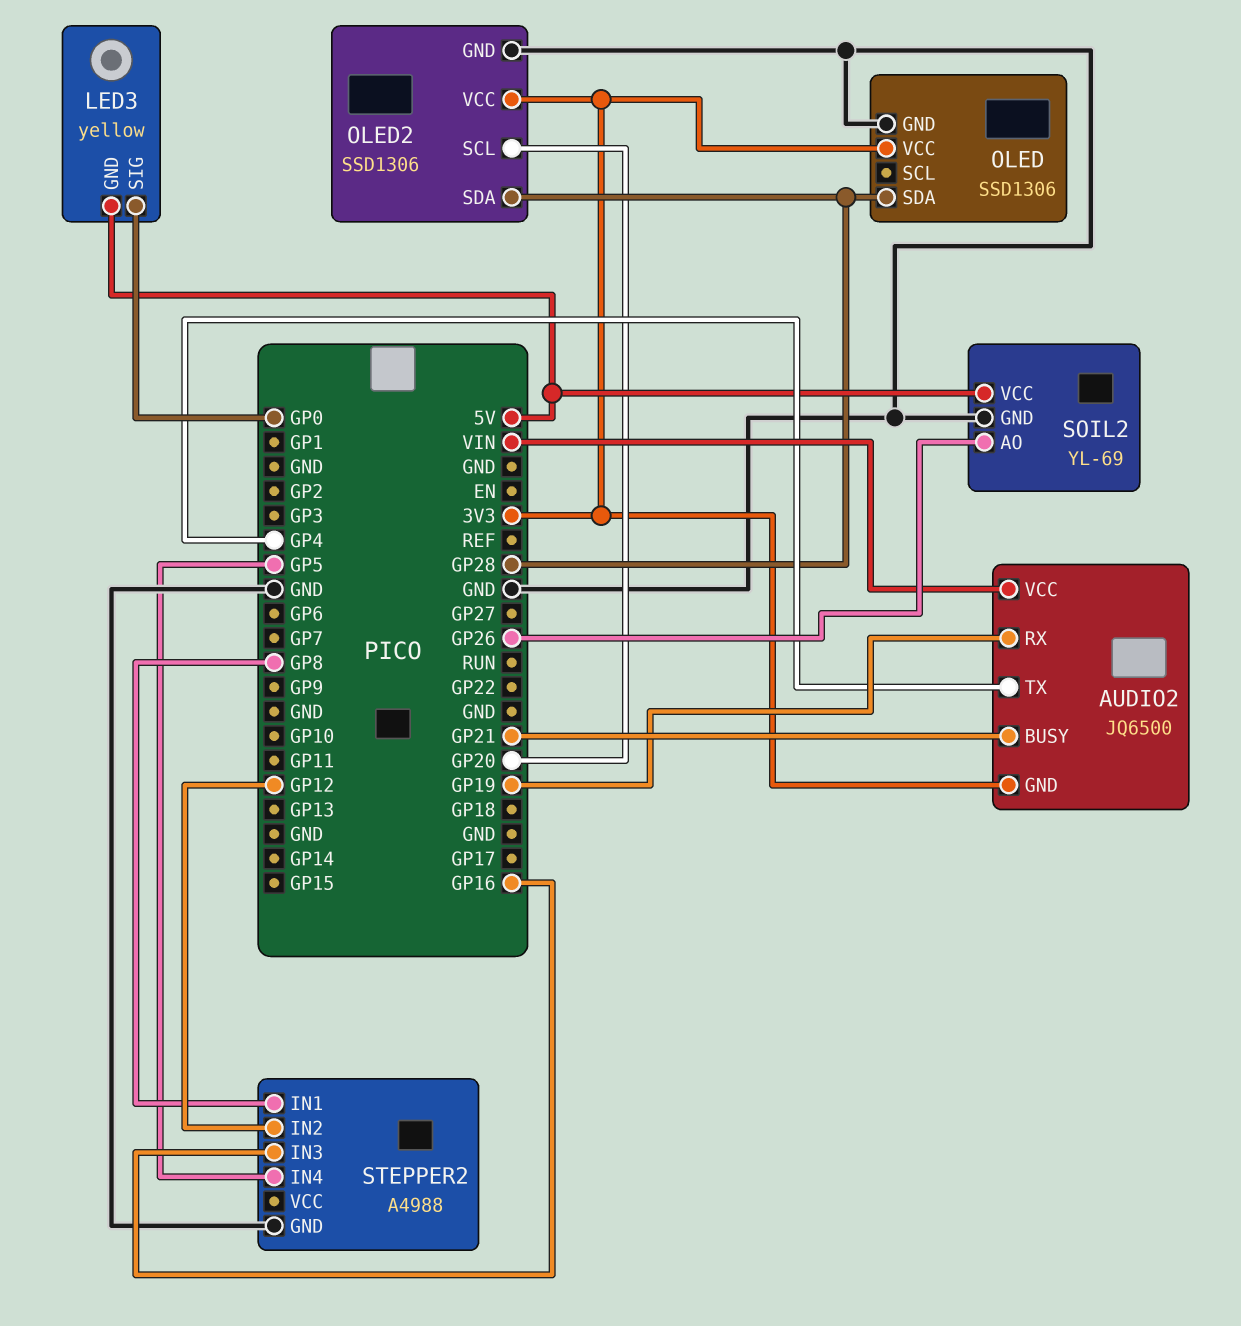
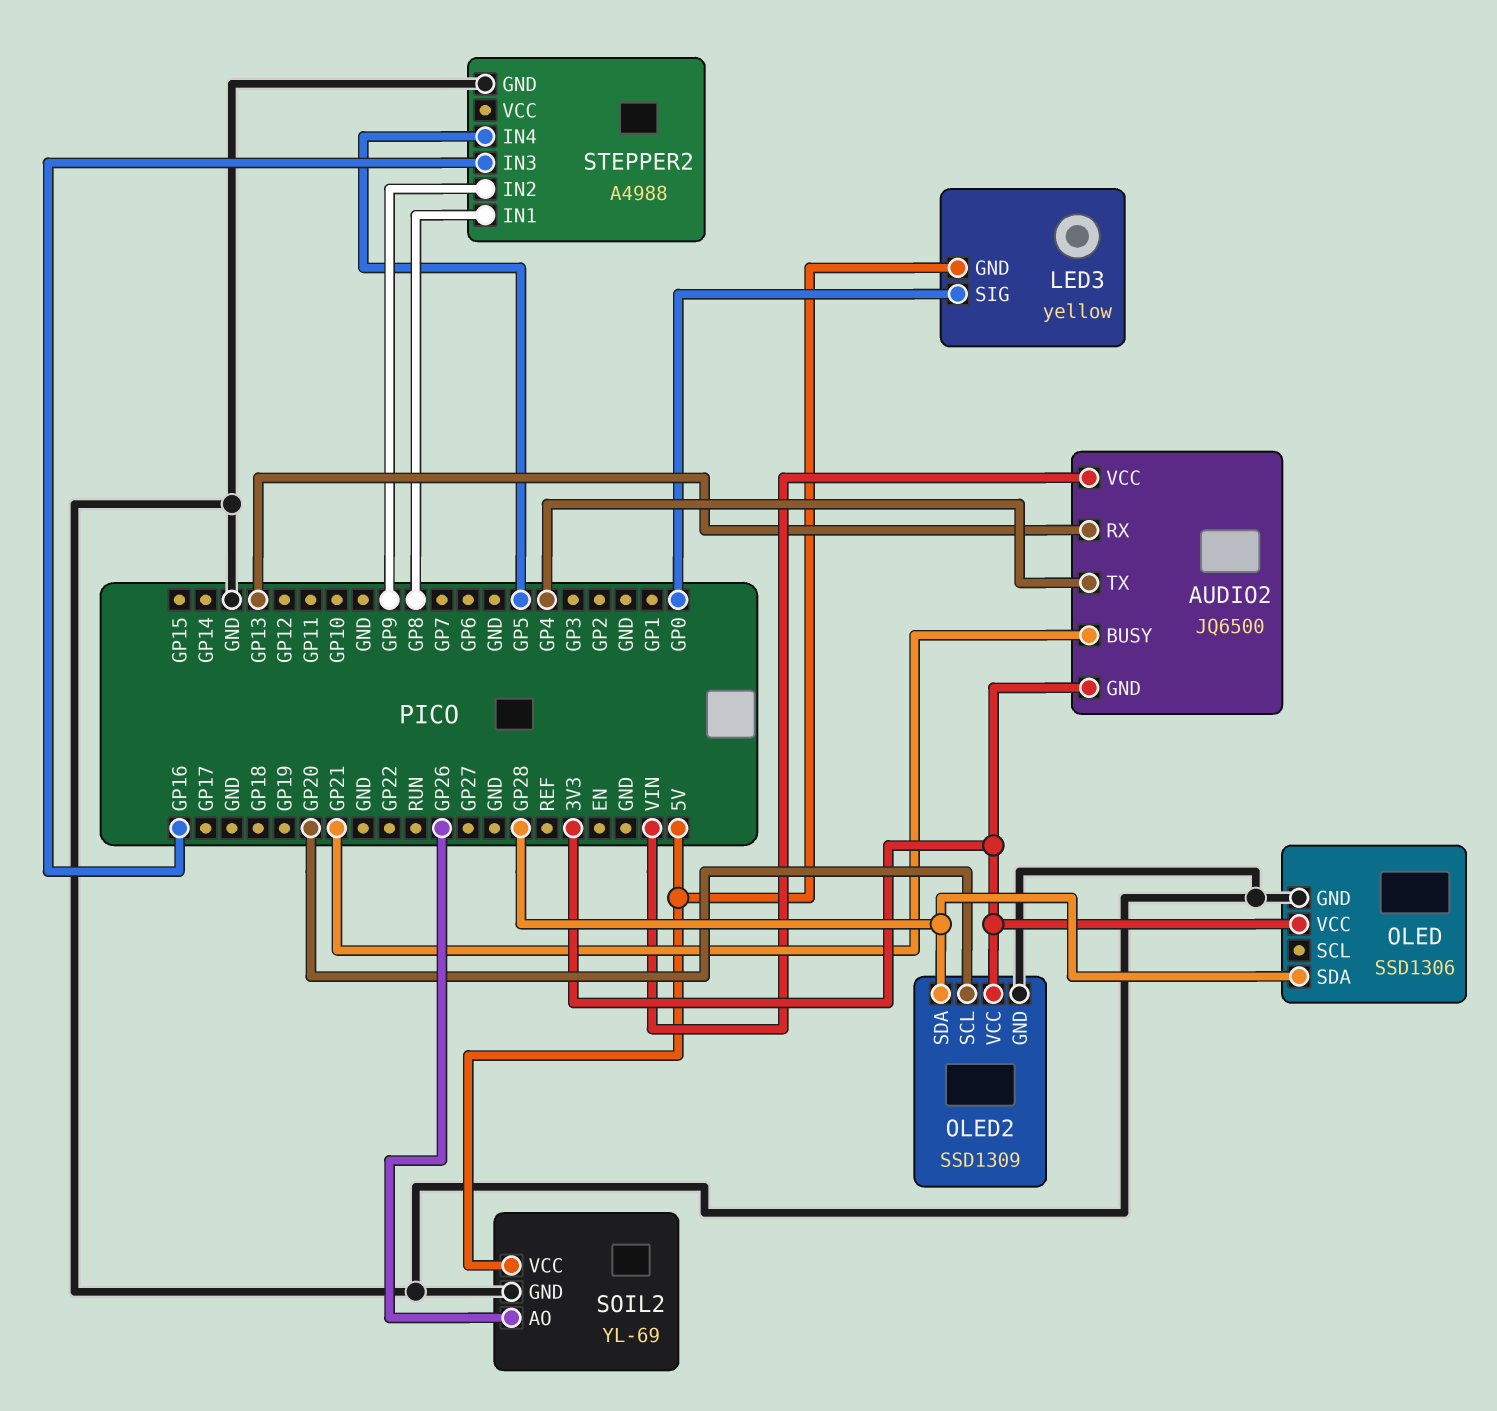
AUDIO2 pin RX: GP19 -> GP13
OLED2: SSD1306 -> SSD1309
STEPPER2 pin IN2: GP12 -> GP9

